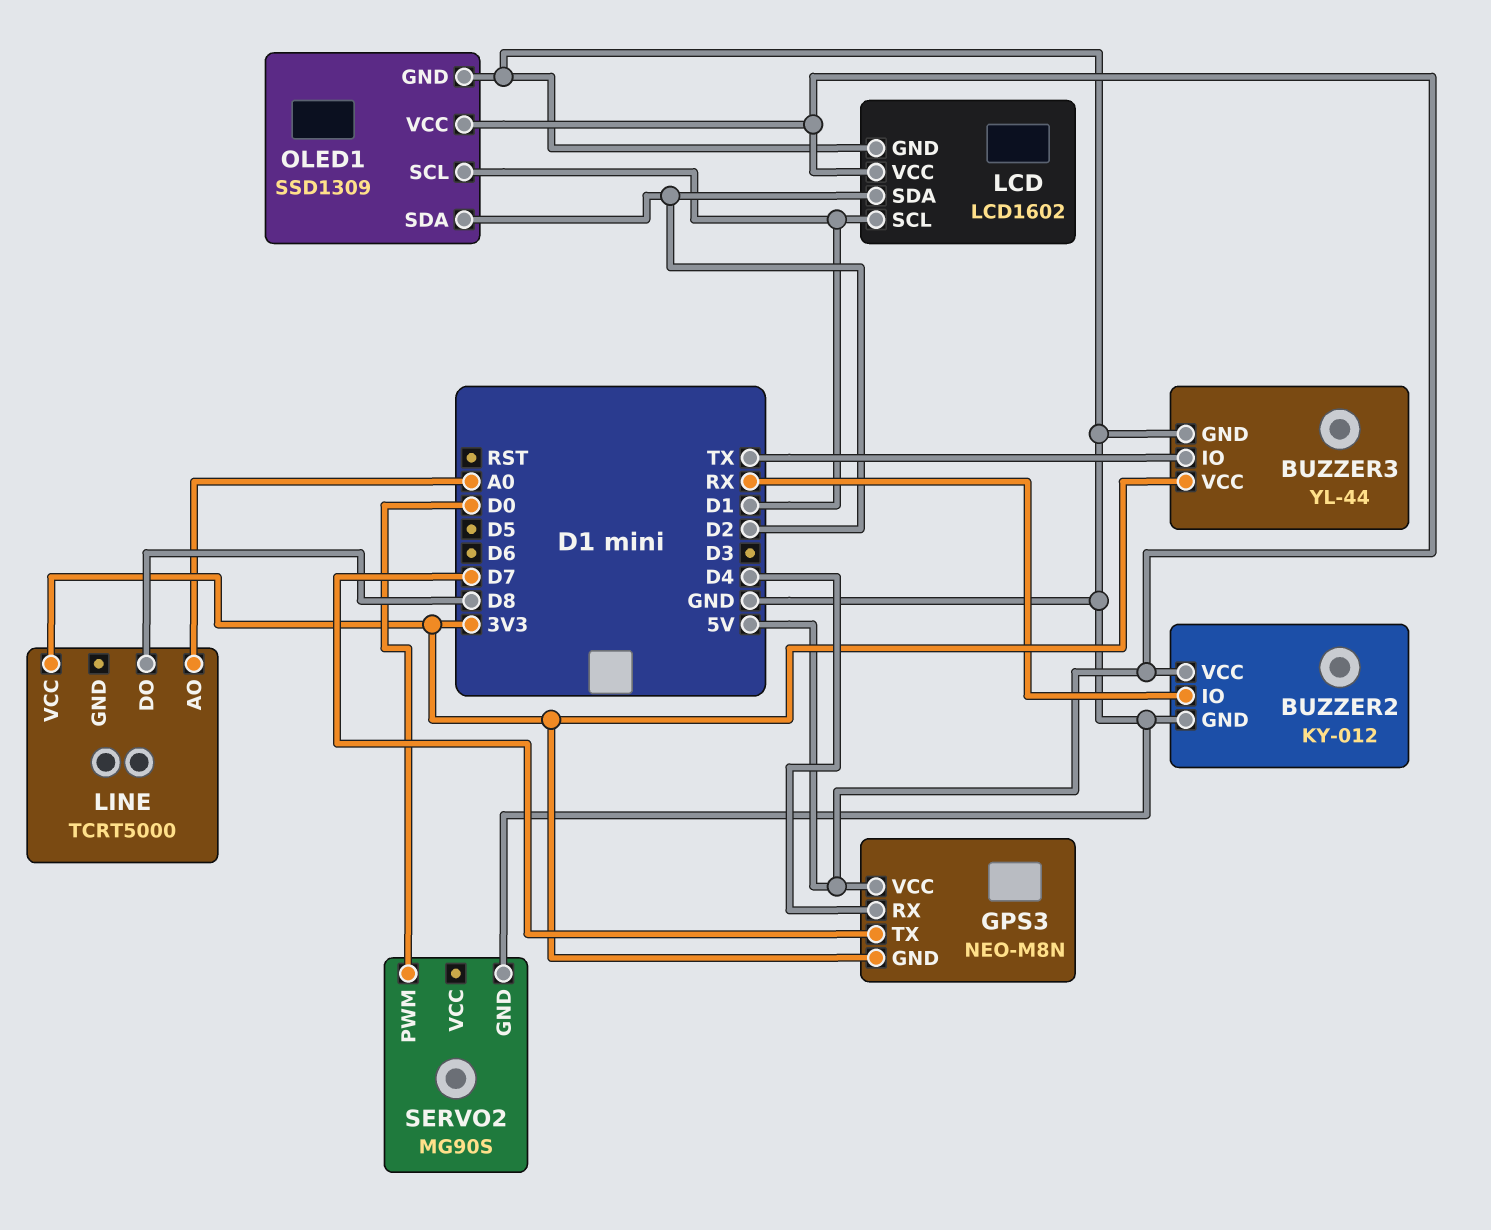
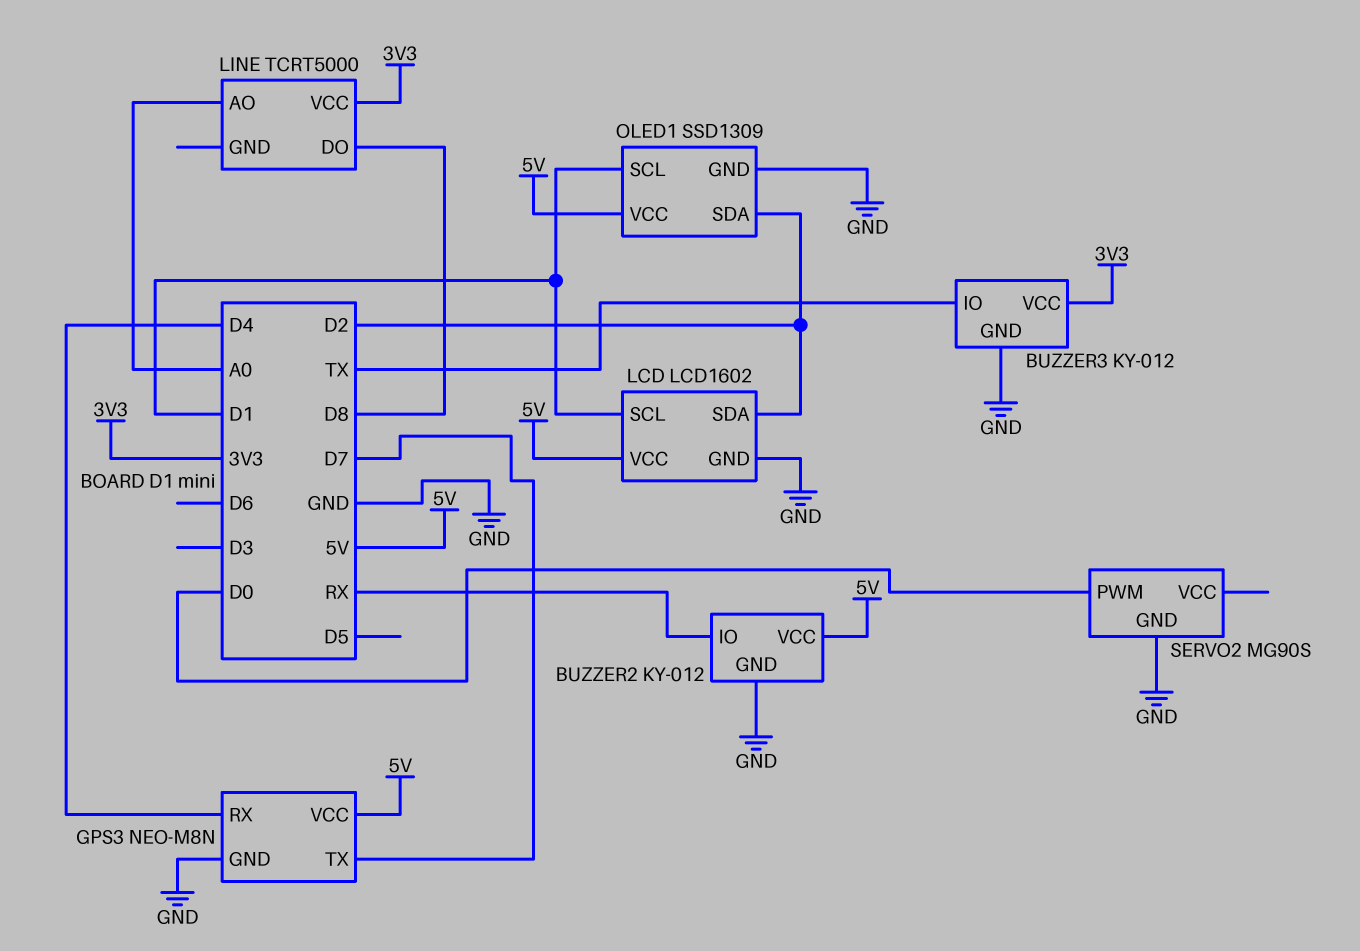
BUZZER3: YL-44 -> KY-012
GPS3 pin GND: 3V3 -> GND

